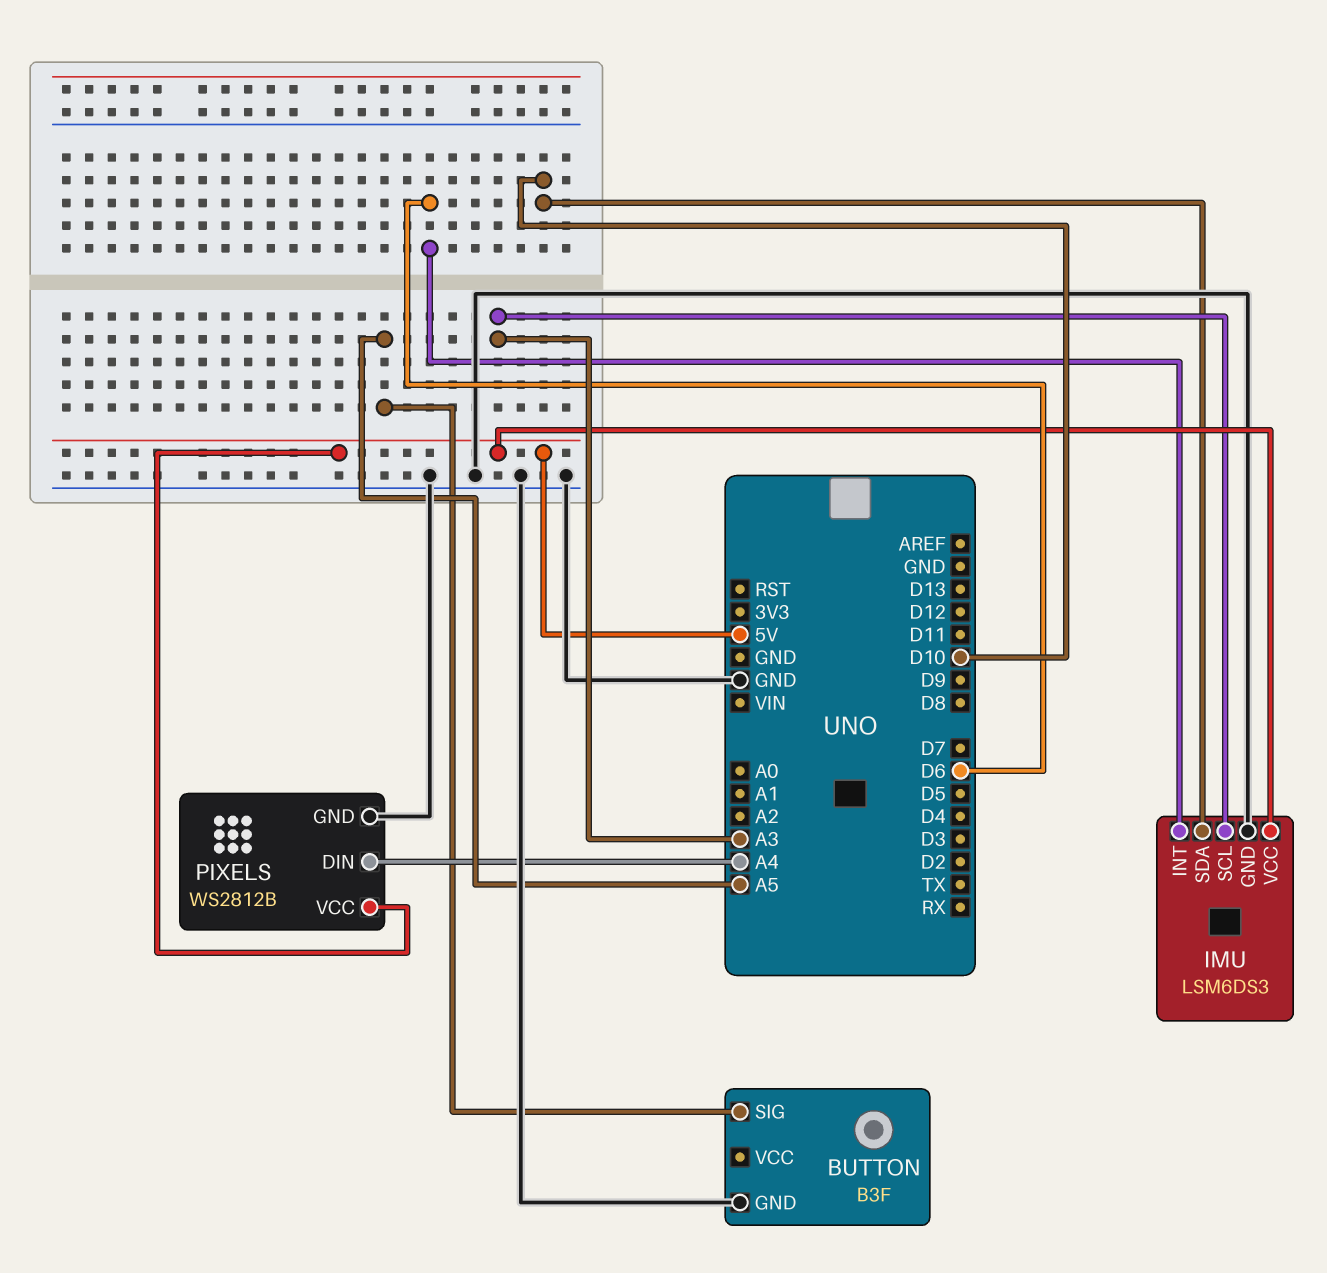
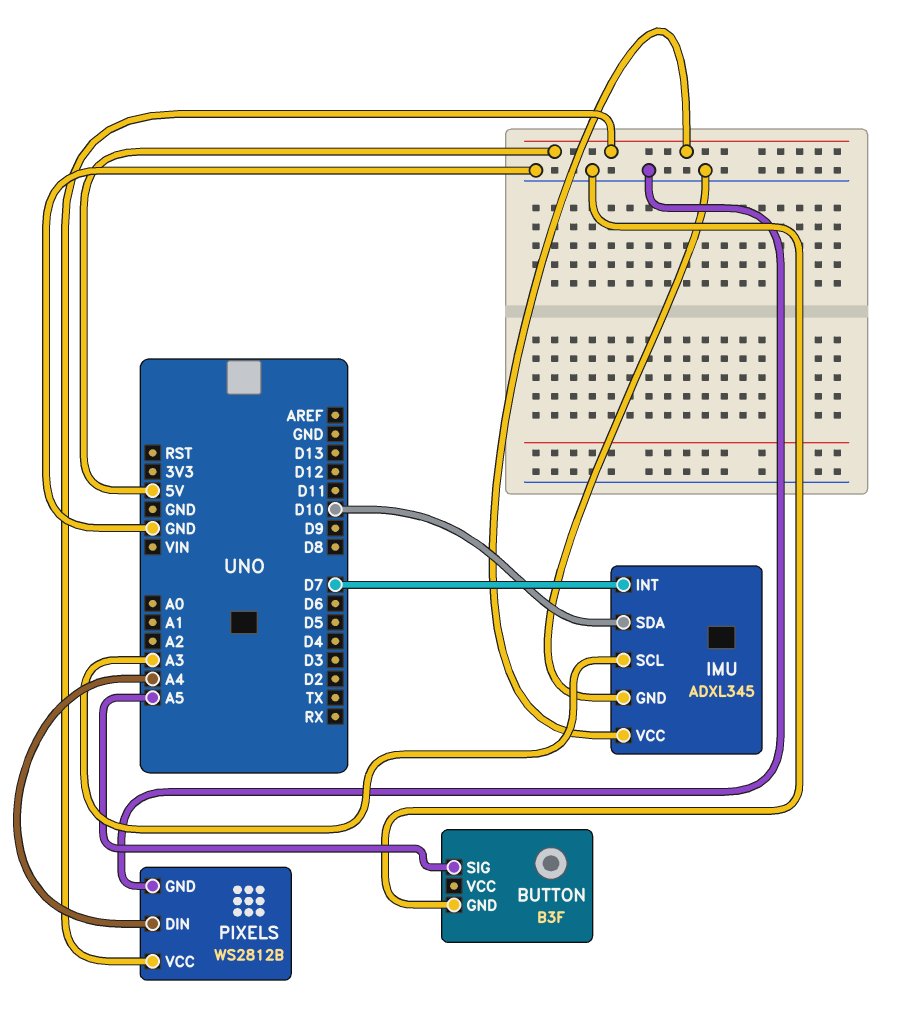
IMU: LSM6DS3 -> ADXL345
IMU pin INT: D6 -> D7

